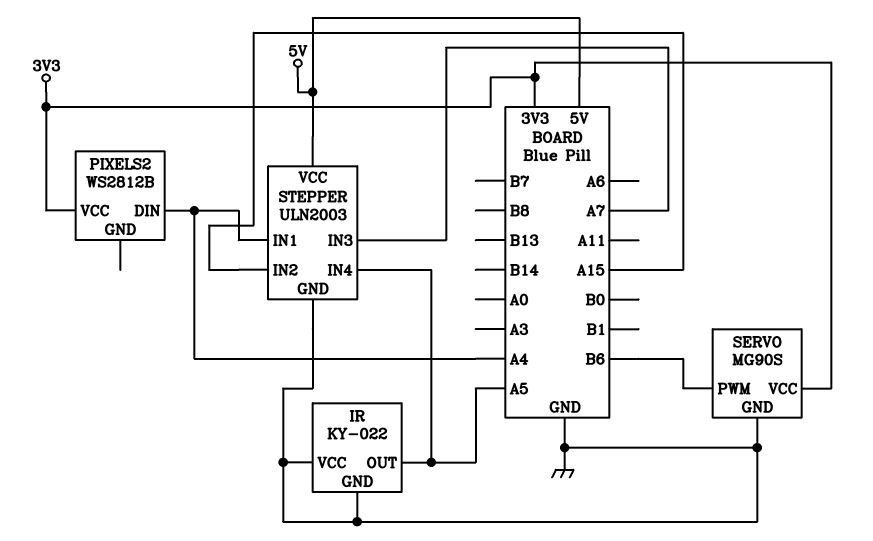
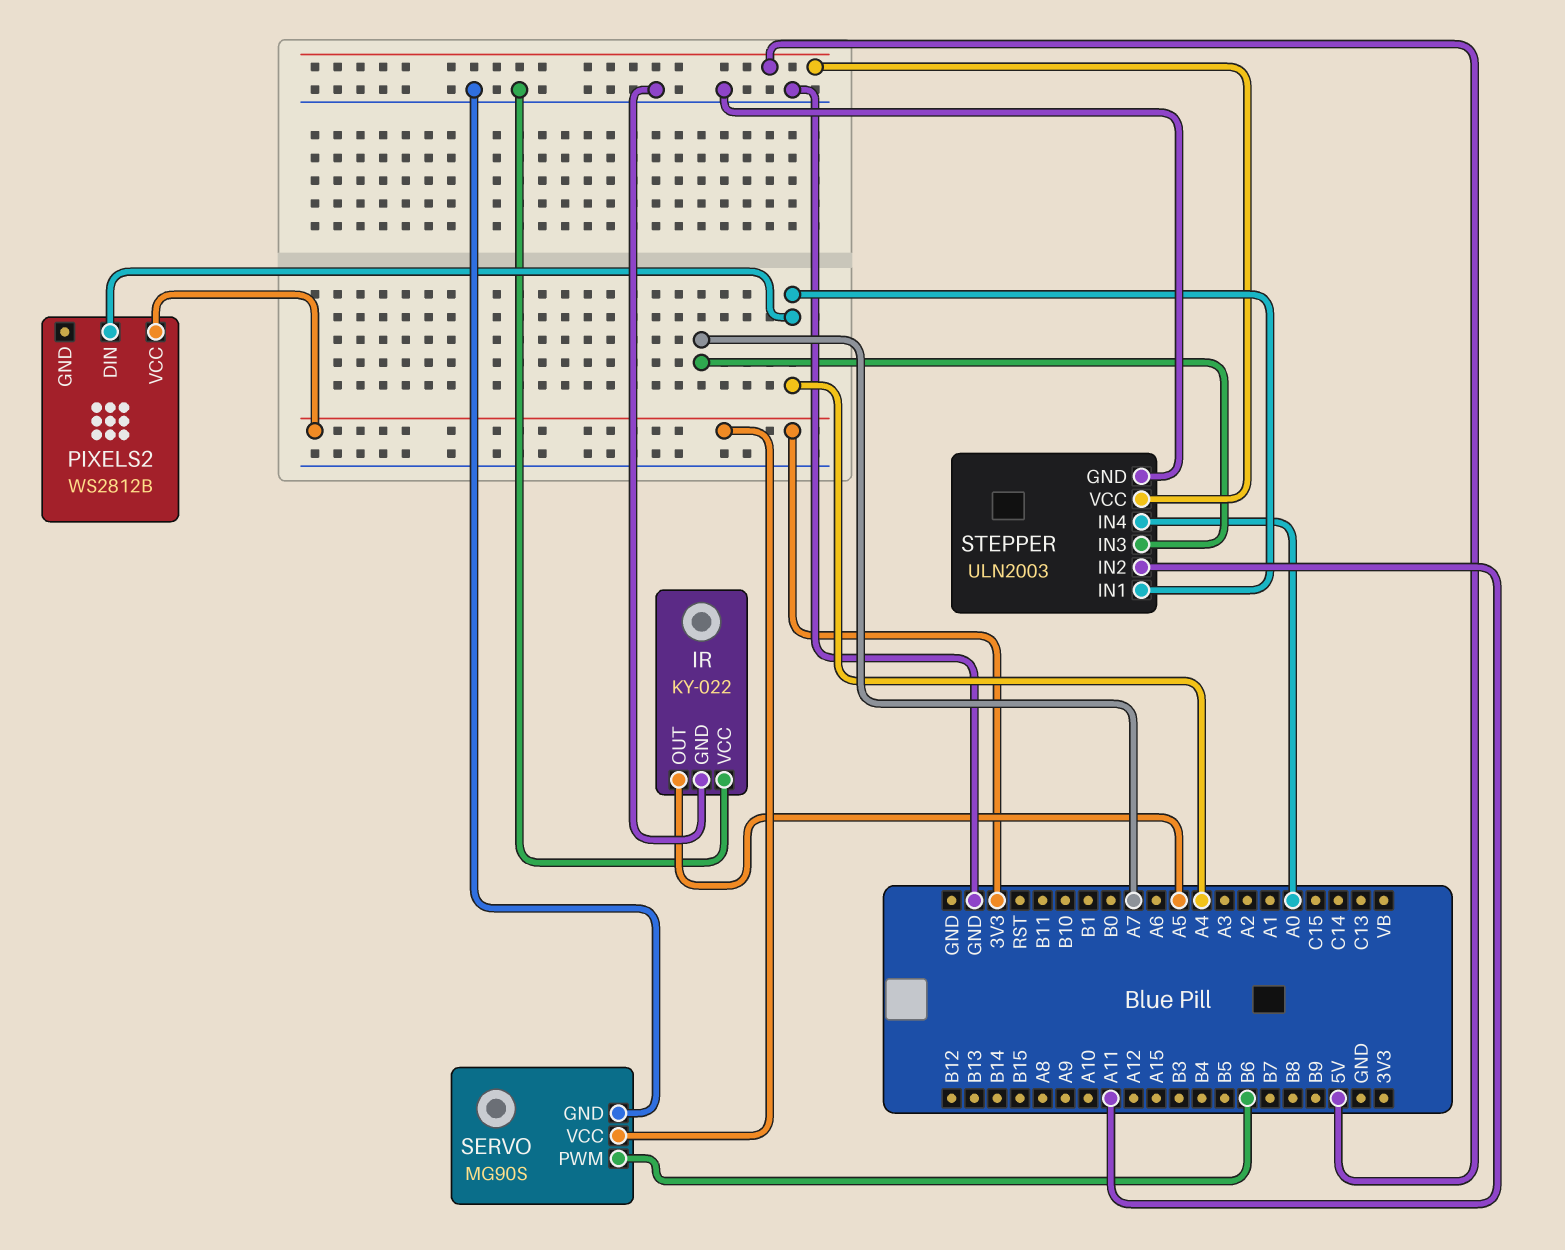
STEPPER pin IN2: A15 -> A11
STEPPER pin IN4: A5 -> A0

